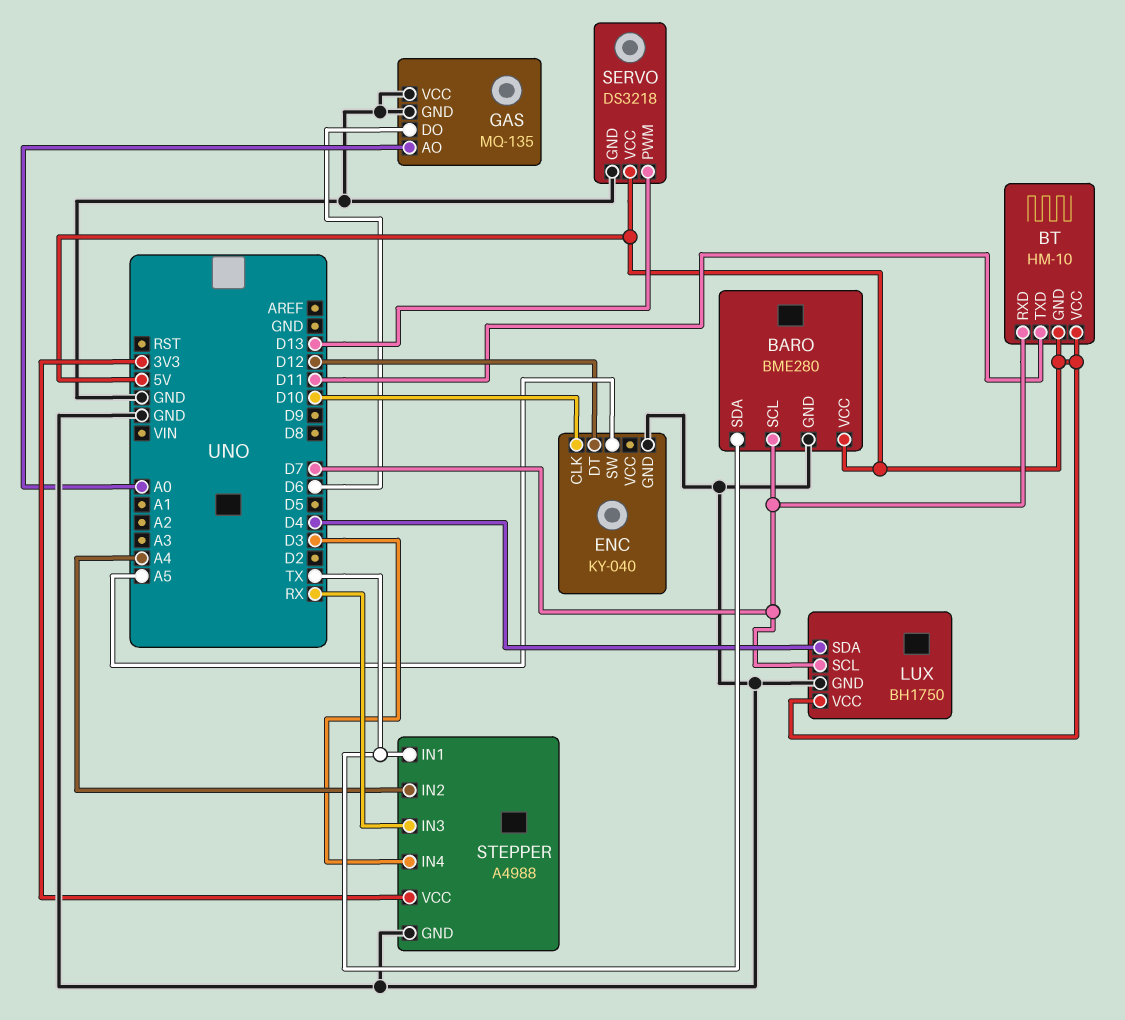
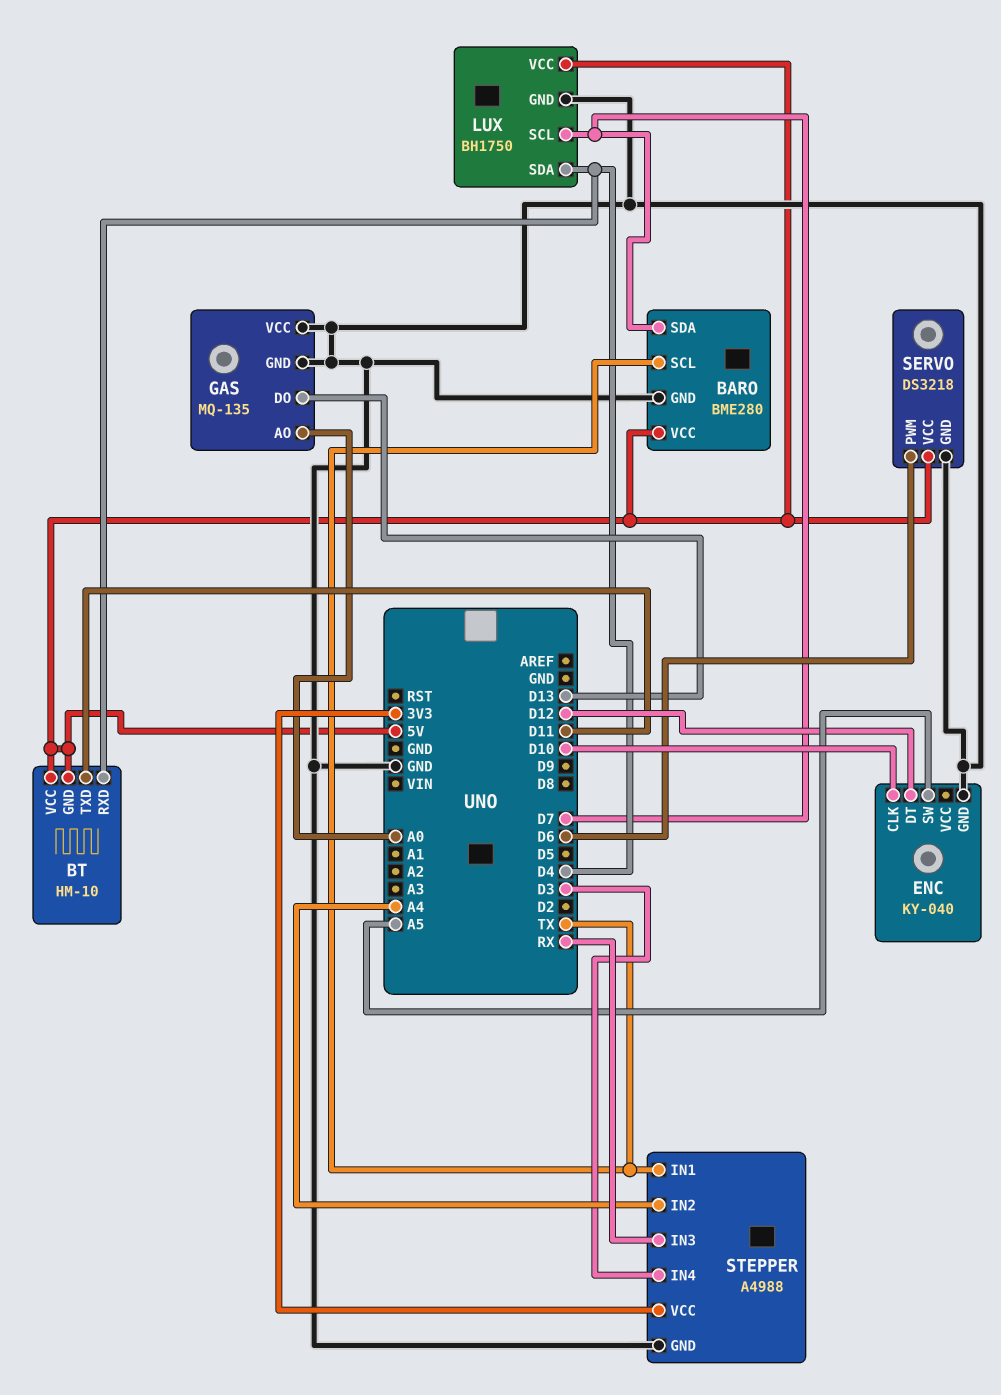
BARO pin SCL: D7 -> TX
BARO pin SDA: TX -> D7
BT pin RXD: D7 -> D4
GAS pin DO: D6 -> D13
SERVO pin PWM: D13 -> D6

